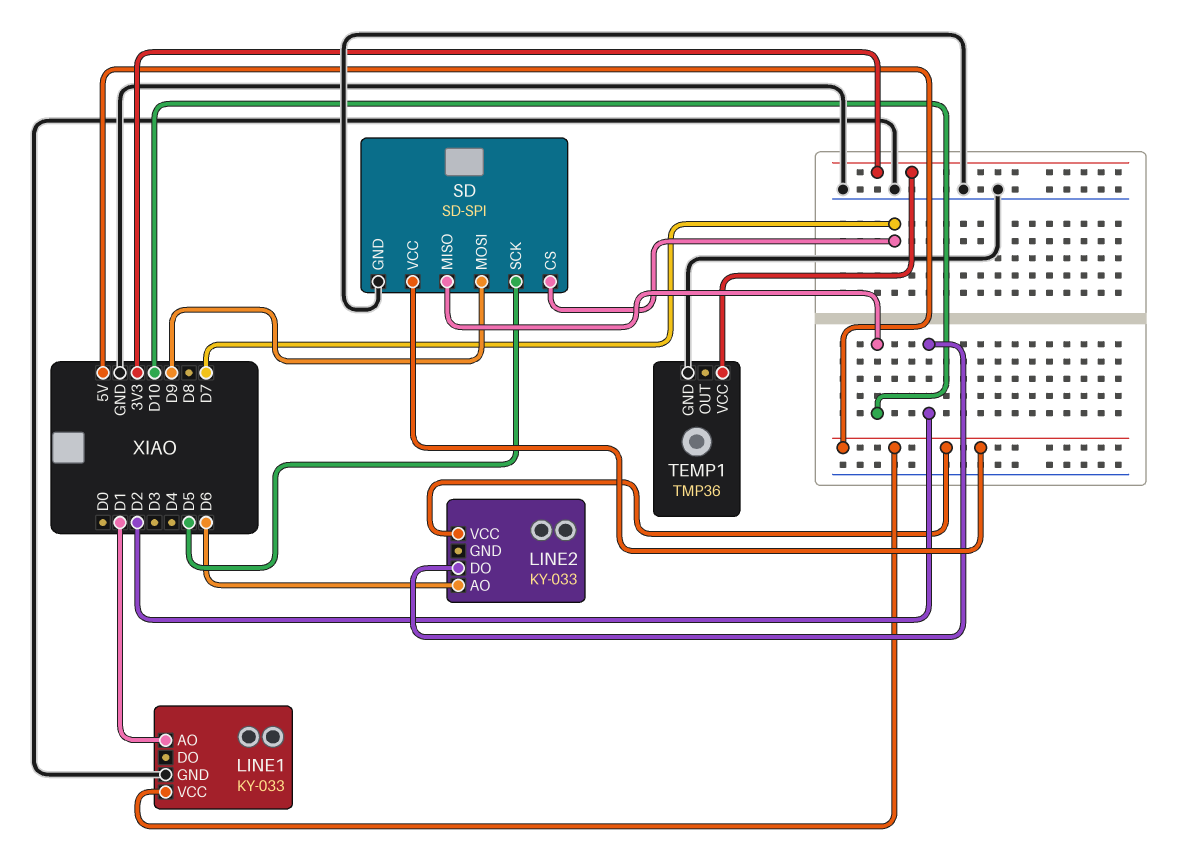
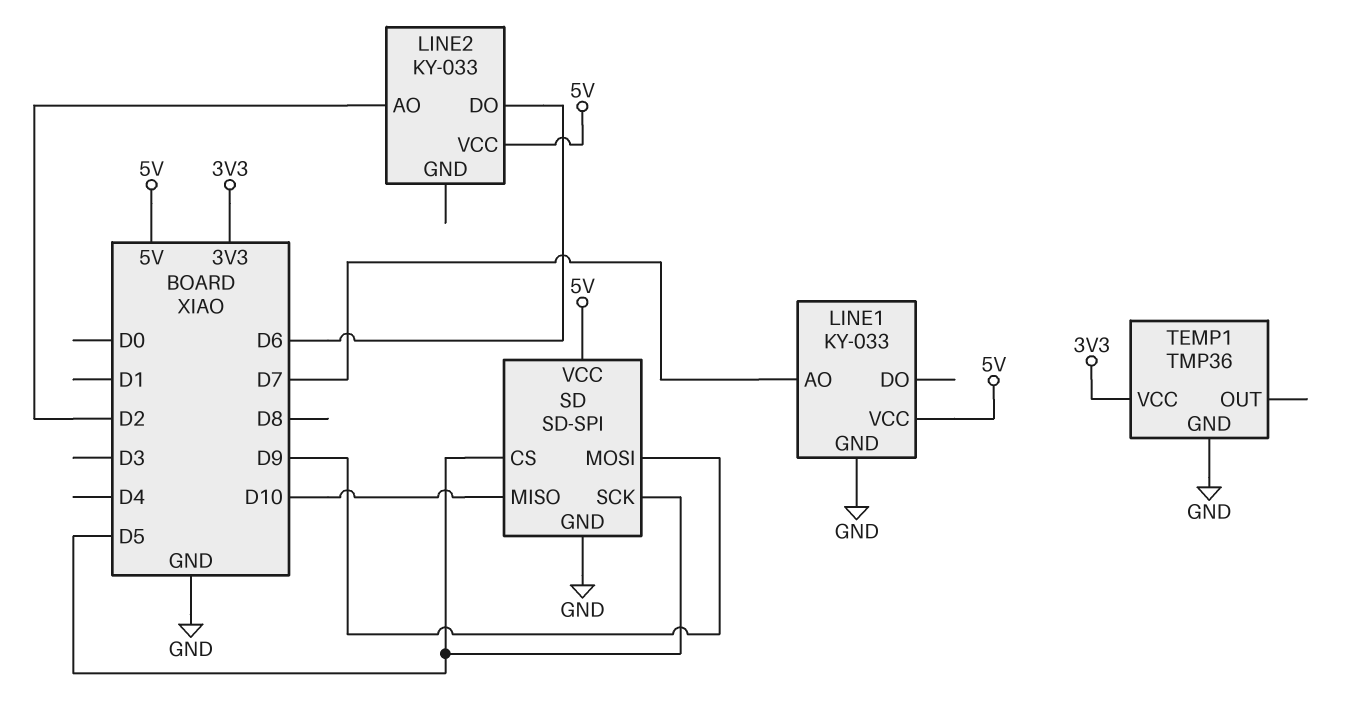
LINE1 pin AO: D1 -> D7
LINE2 pin AO: D6 -> D2
LINE2 pin DO: D2 -> D6
SD pin CS: D7 -> D5

